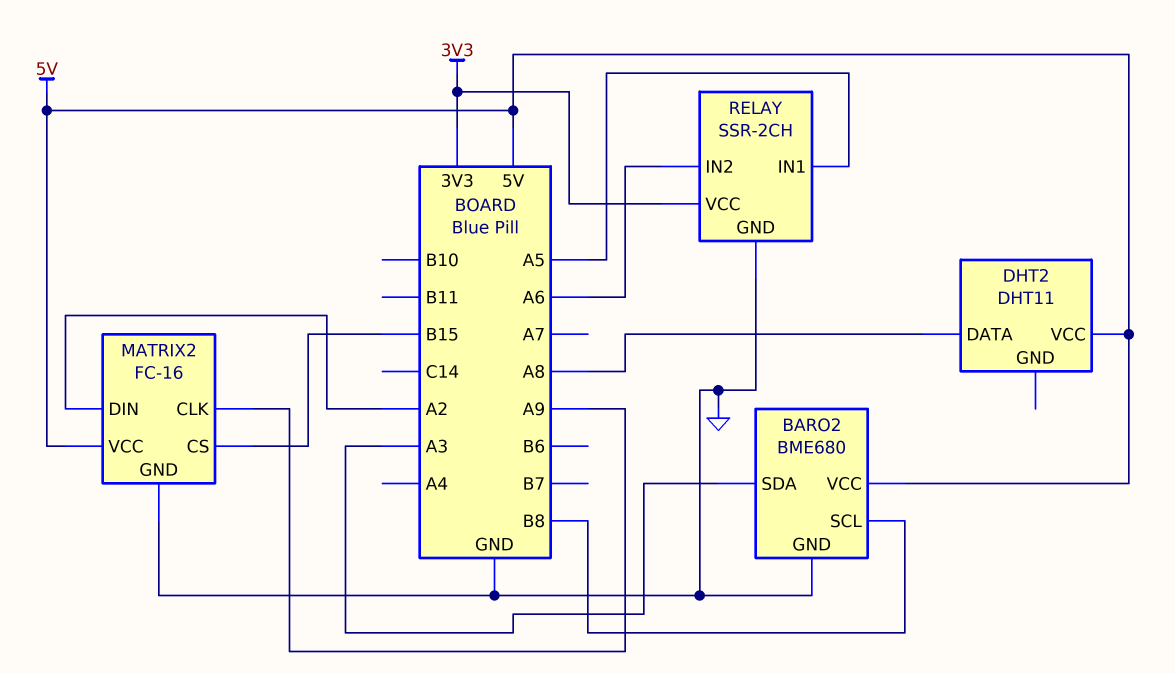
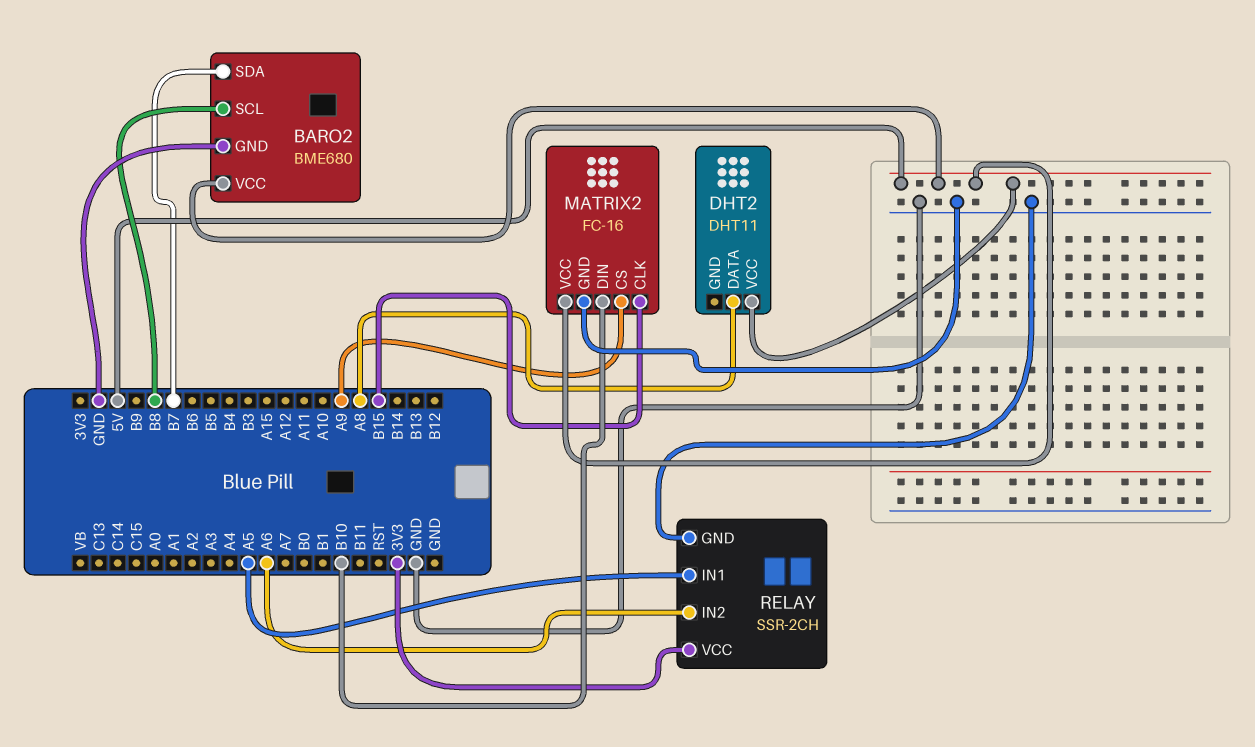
BARO2 pin SDA: A3 -> B7
MATRIX2 pin CLK: A9 -> B15
MATRIX2 pin CS: B15 -> A9
MATRIX2 pin DIN: A2 -> B10

